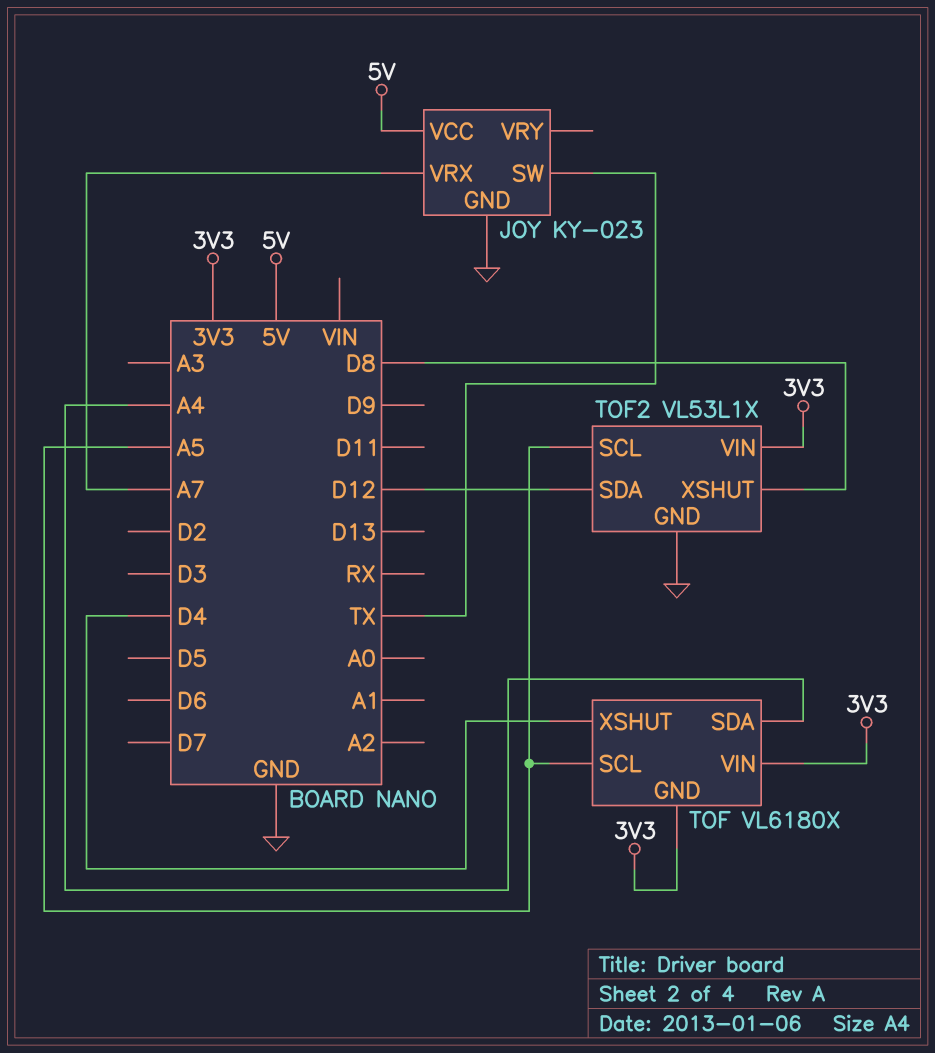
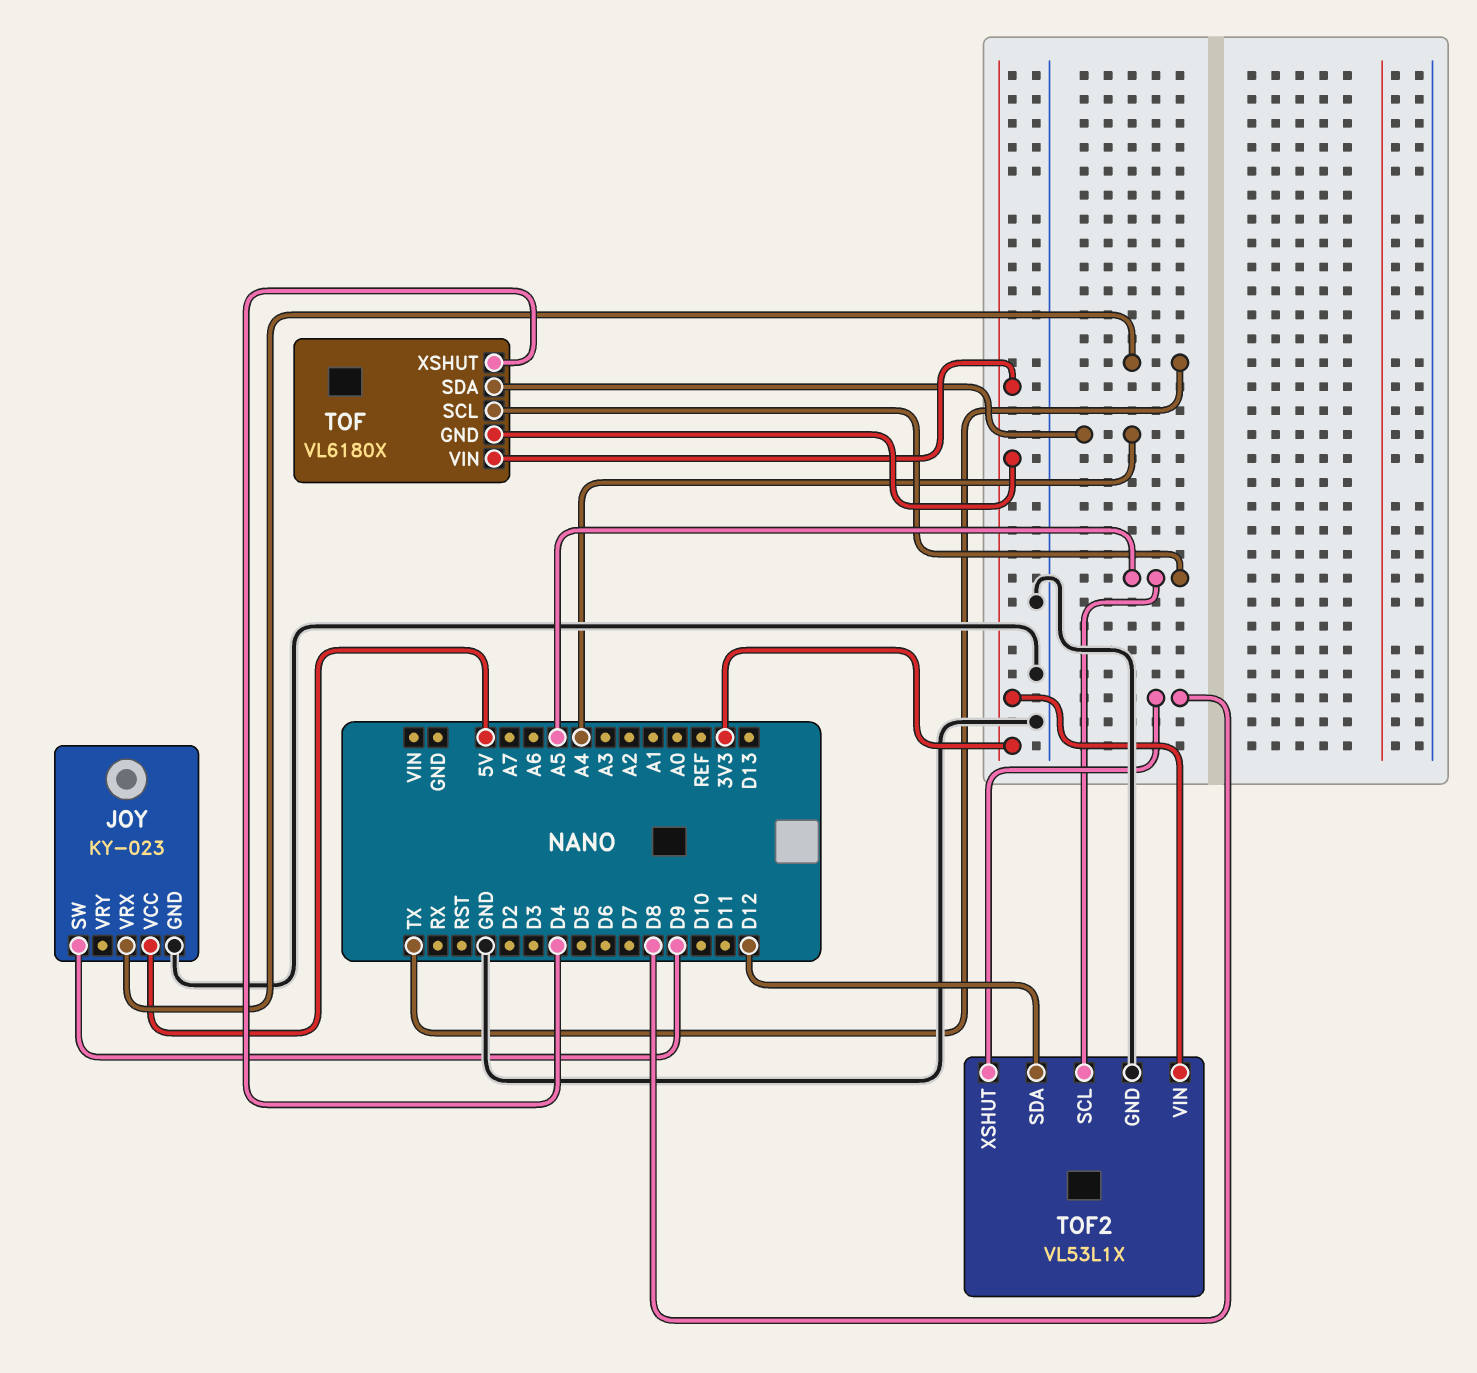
JOY pin SW: TX -> D9
JOY pin VRX: A7 -> TX

